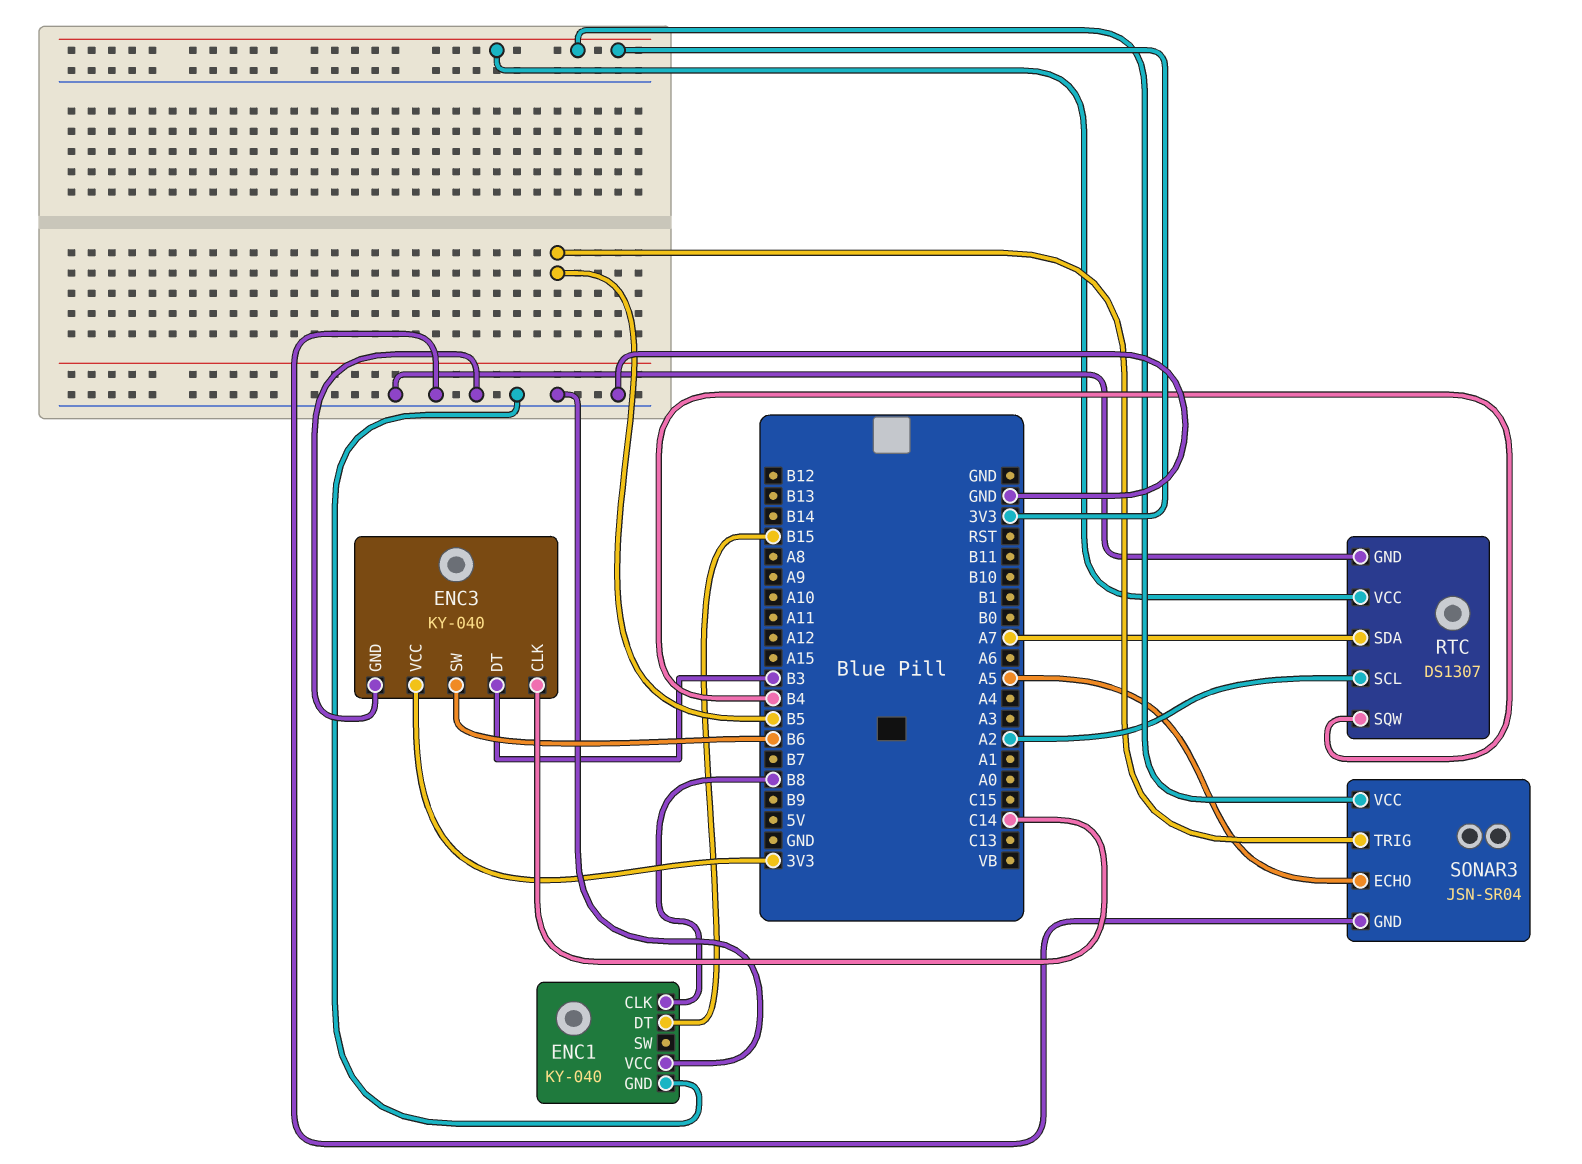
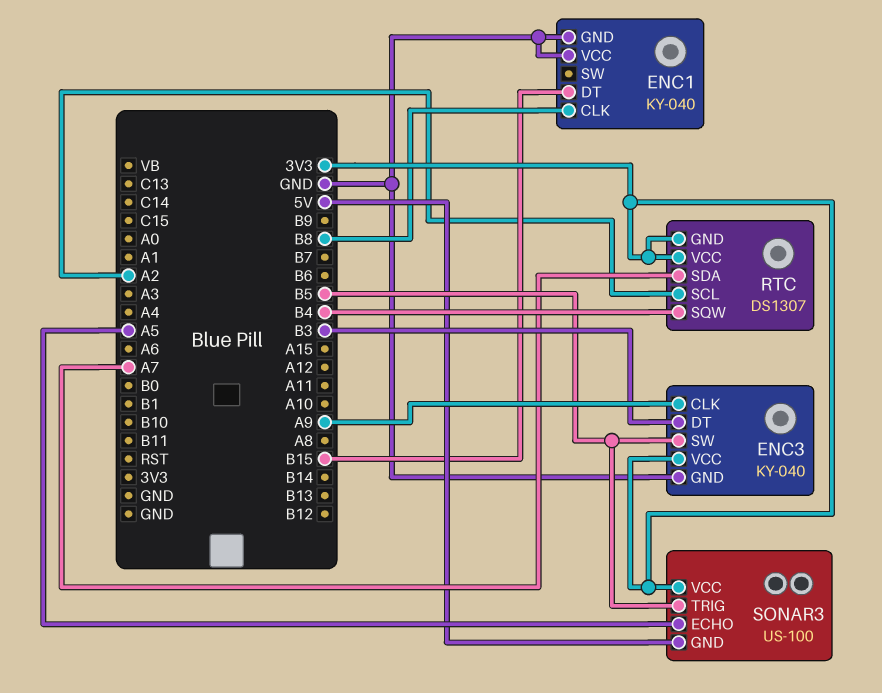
ENC3 pin CLK: C14 -> A9
ENC3 pin SW: B6 -> B5
RTC pin GND: GND -> 3V3
SONAR3: JSN-SR04 -> US-100
SONAR3 pin GND: GND -> 5V

